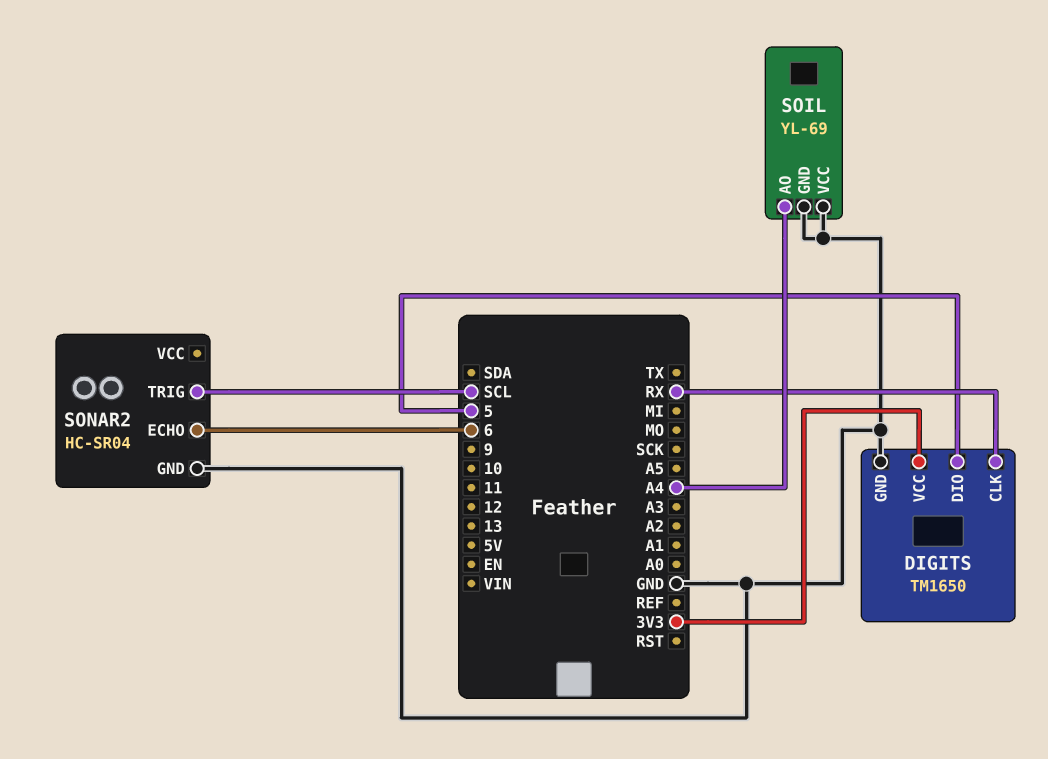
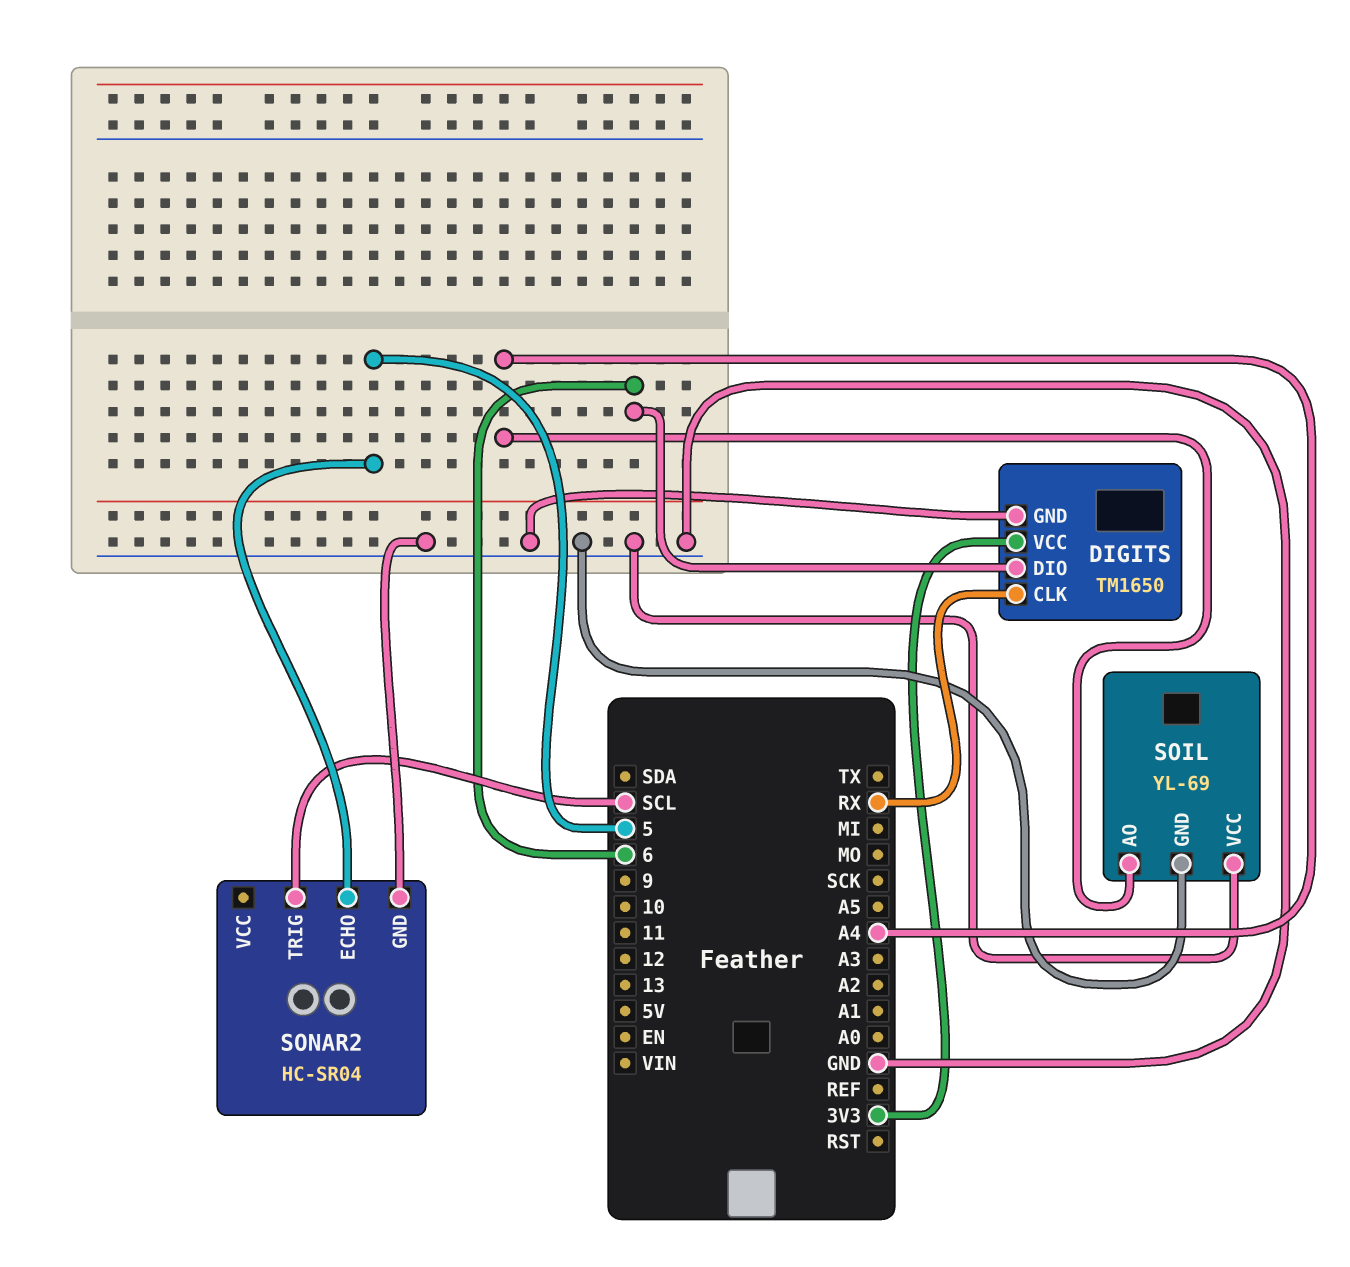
DIGITS pin DIO: 5 -> 6
SONAR2 pin ECHO: 6 -> 5

